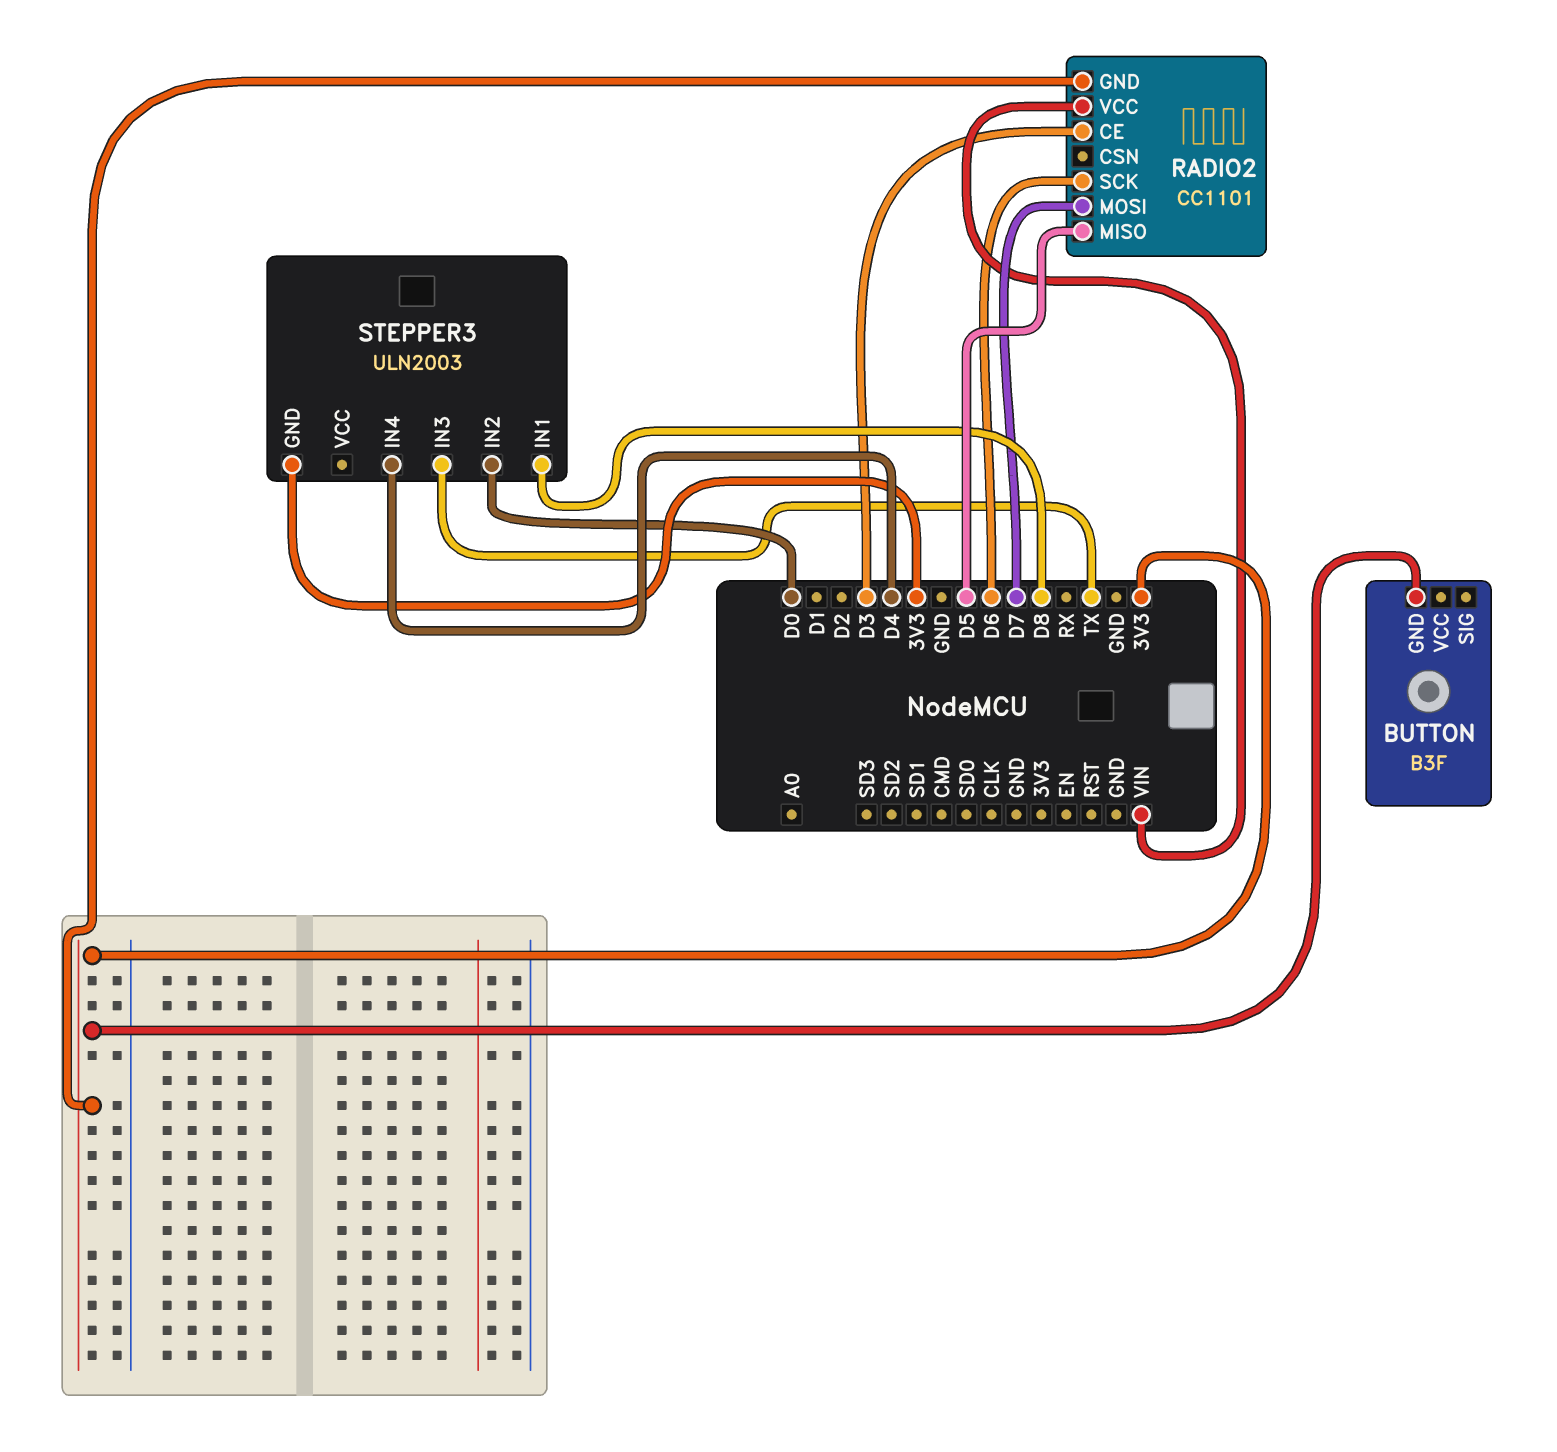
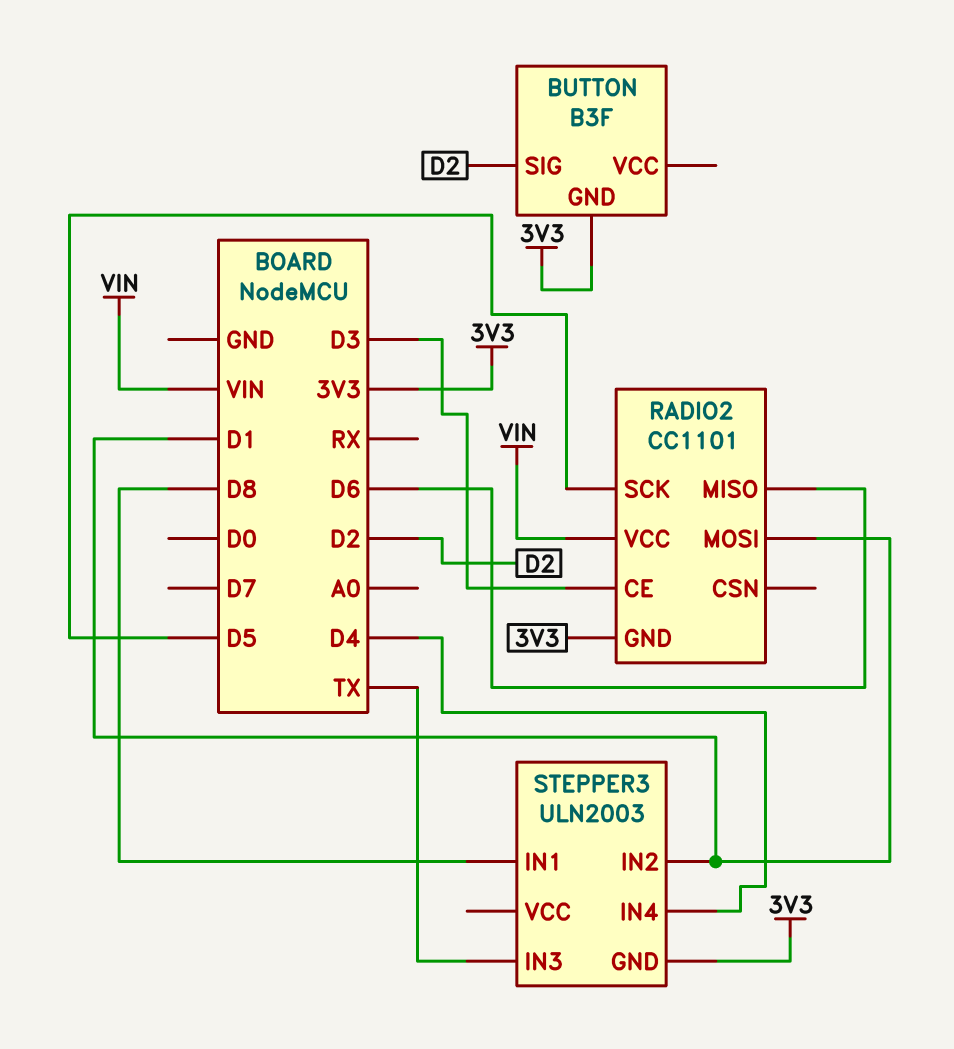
BUTTON pin SIG: none -> D2
RADIO2 pin MISO: D5 -> D6
RADIO2 pin MOSI: D7 -> D1
RADIO2 pin SCK: D6 -> D5
STEPPER3 pin IN2: D0 -> D1

